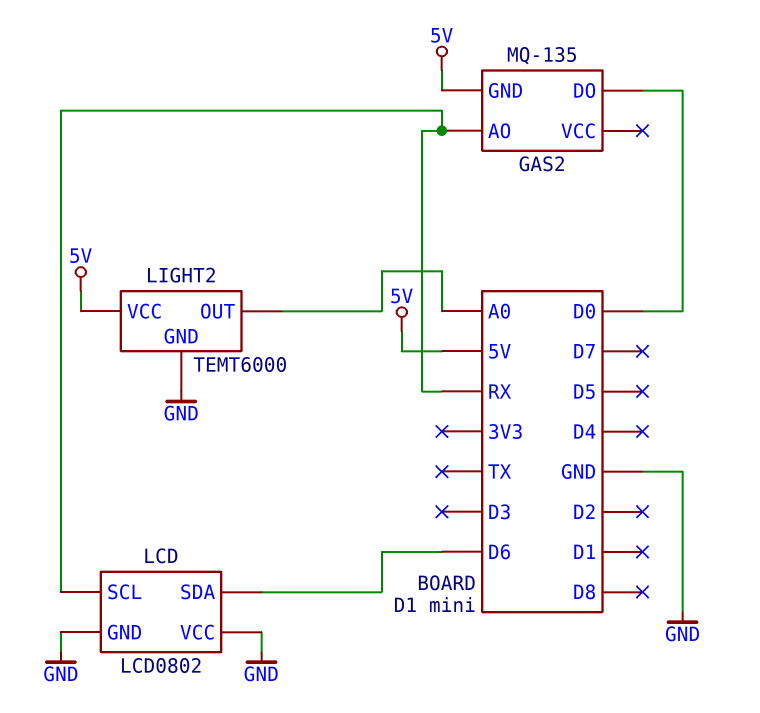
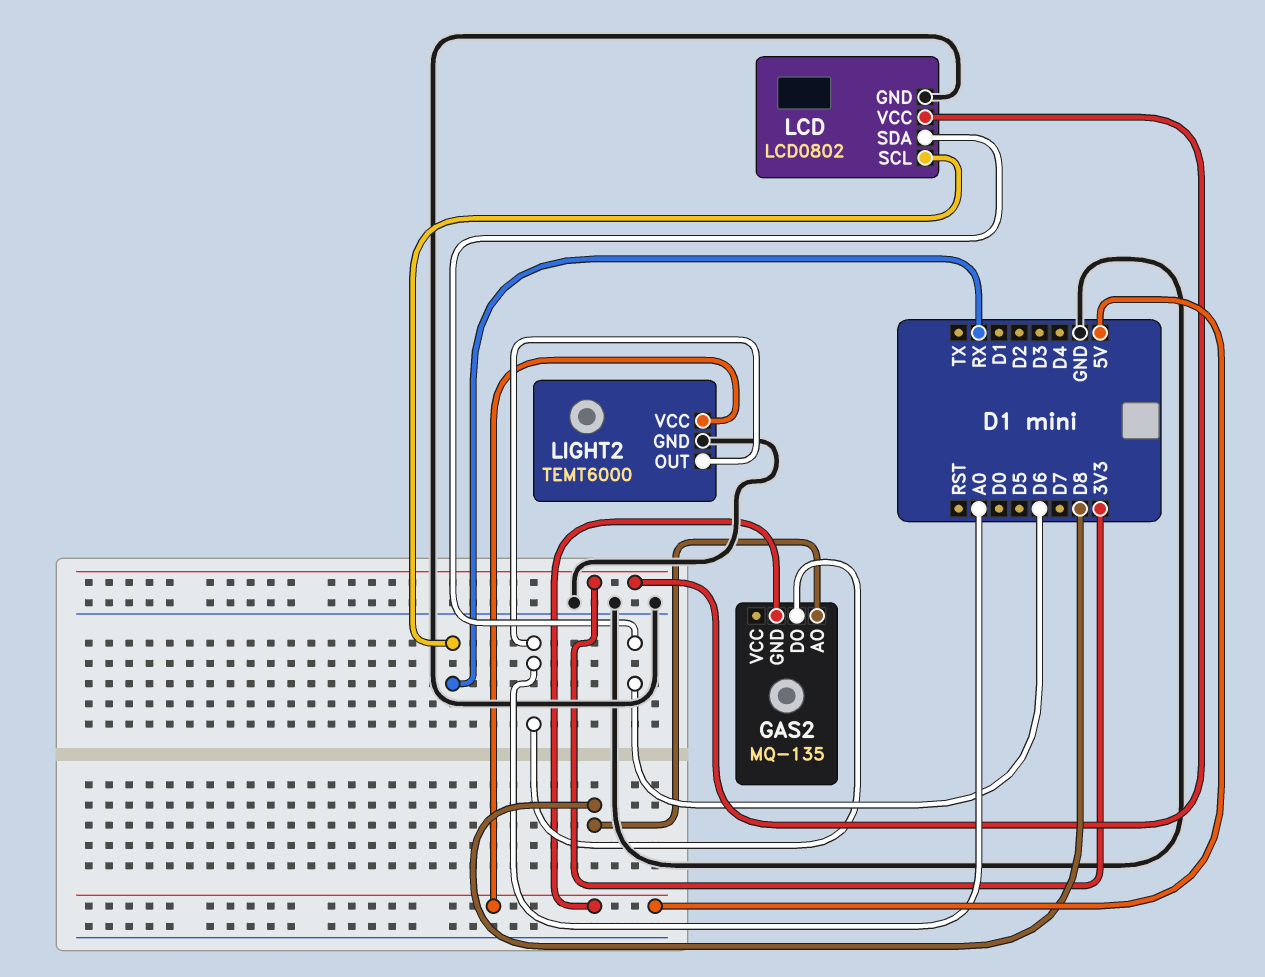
GAS2 pin AO: RX -> D8
GAS2 pin DO: D0 -> A0
LCD pin VCC: GND -> 3V3

